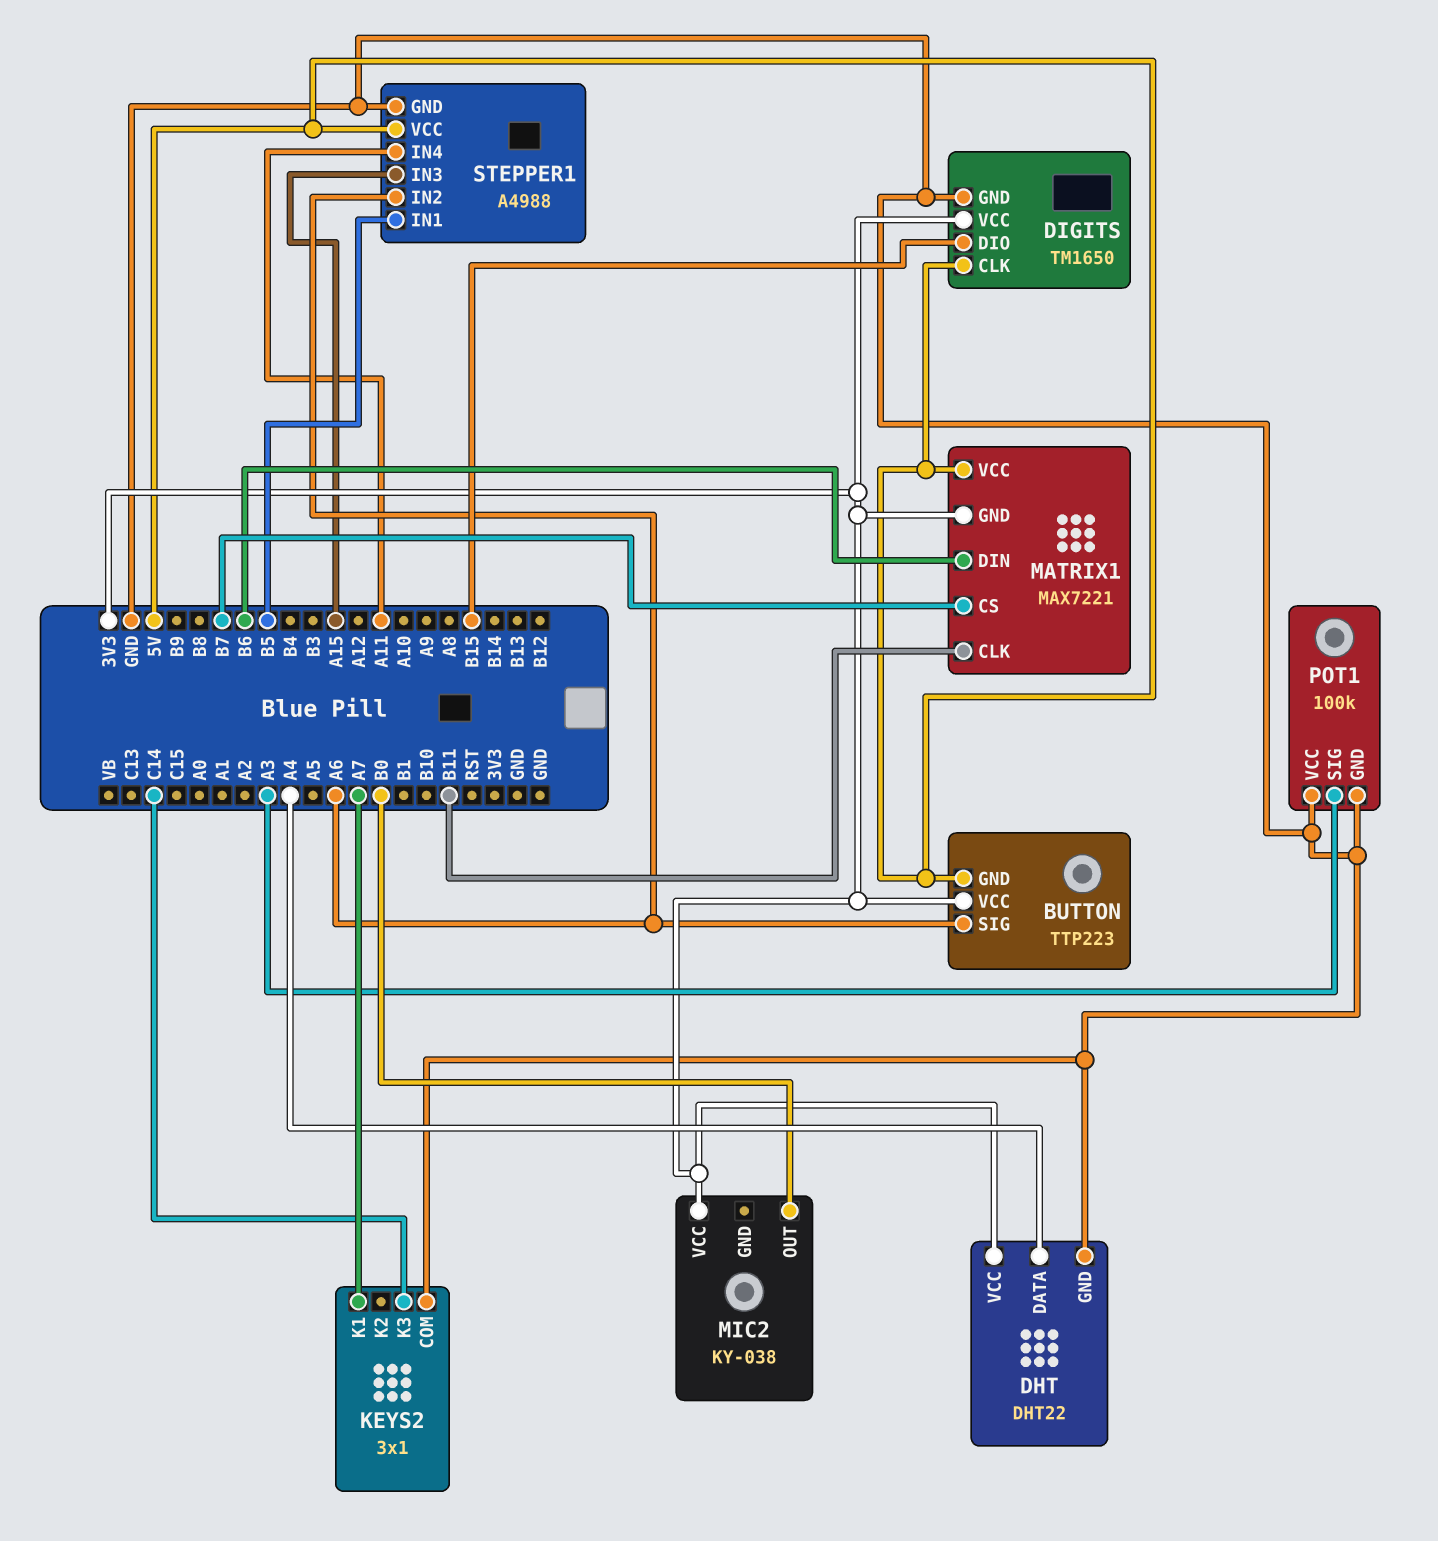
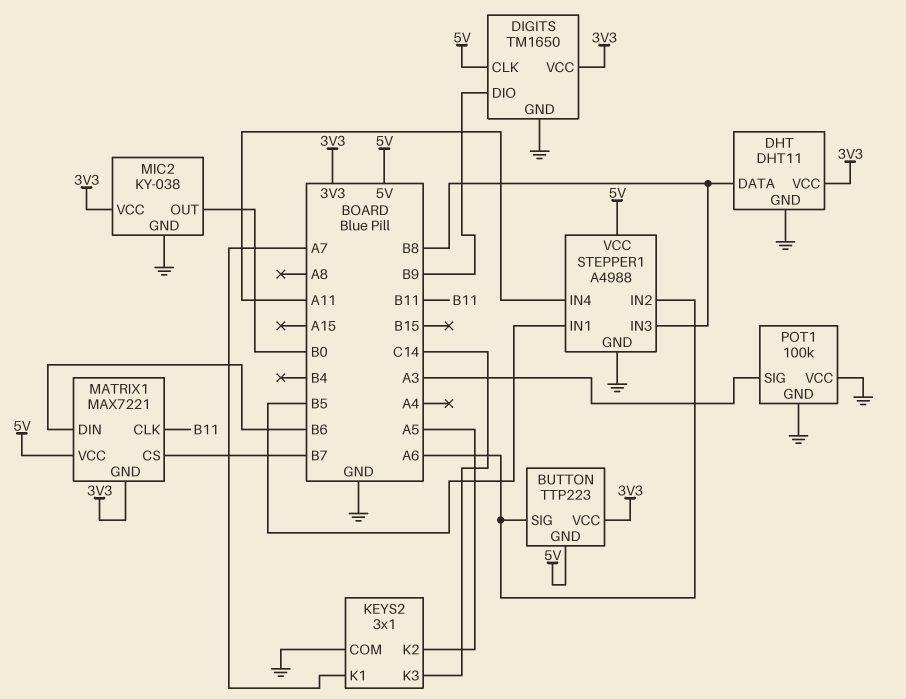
DHT: DHT22 -> DHT11
DHT pin DATA: A4 -> B8
DIGITS pin DIO: B15 -> B9
KEYS2 pin K2: none -> A5
MIC2 pin GND: none -> GND
STEPPER1 pin IN3: A15 -> B8

